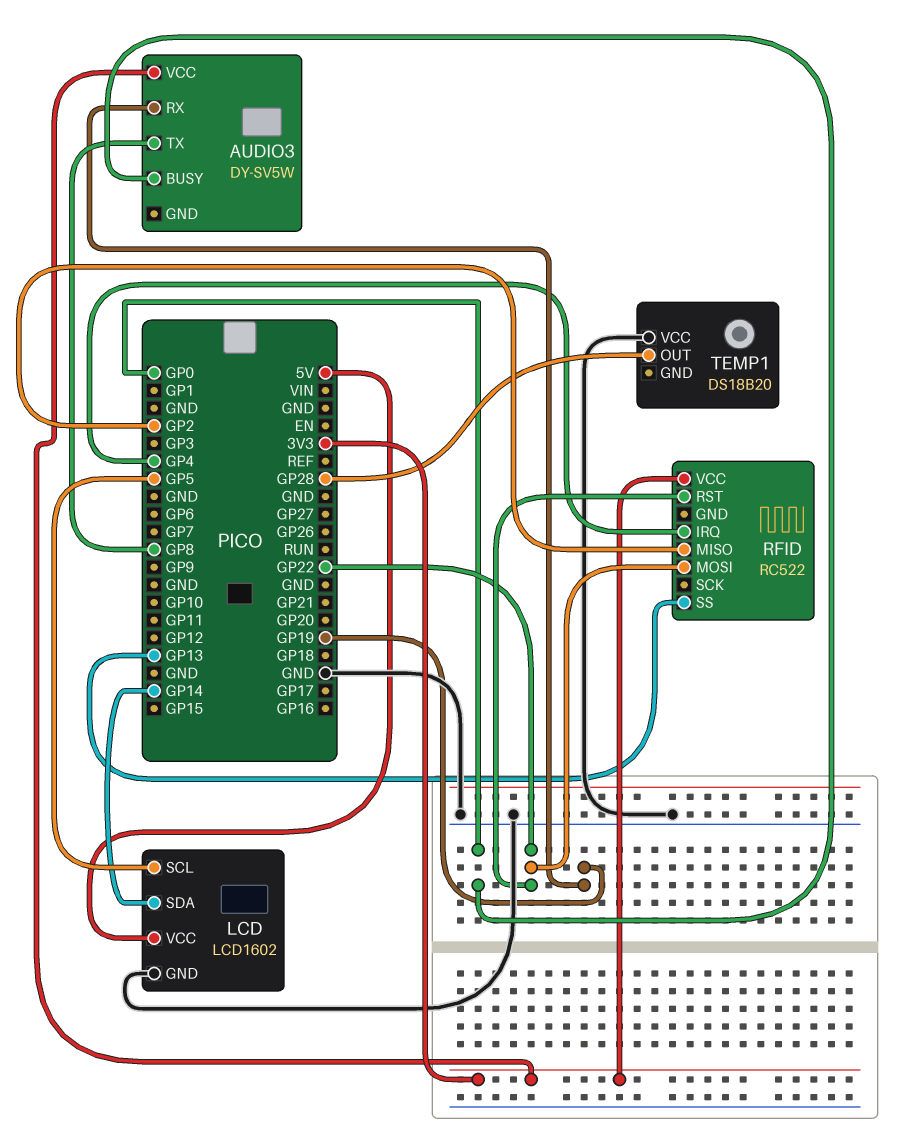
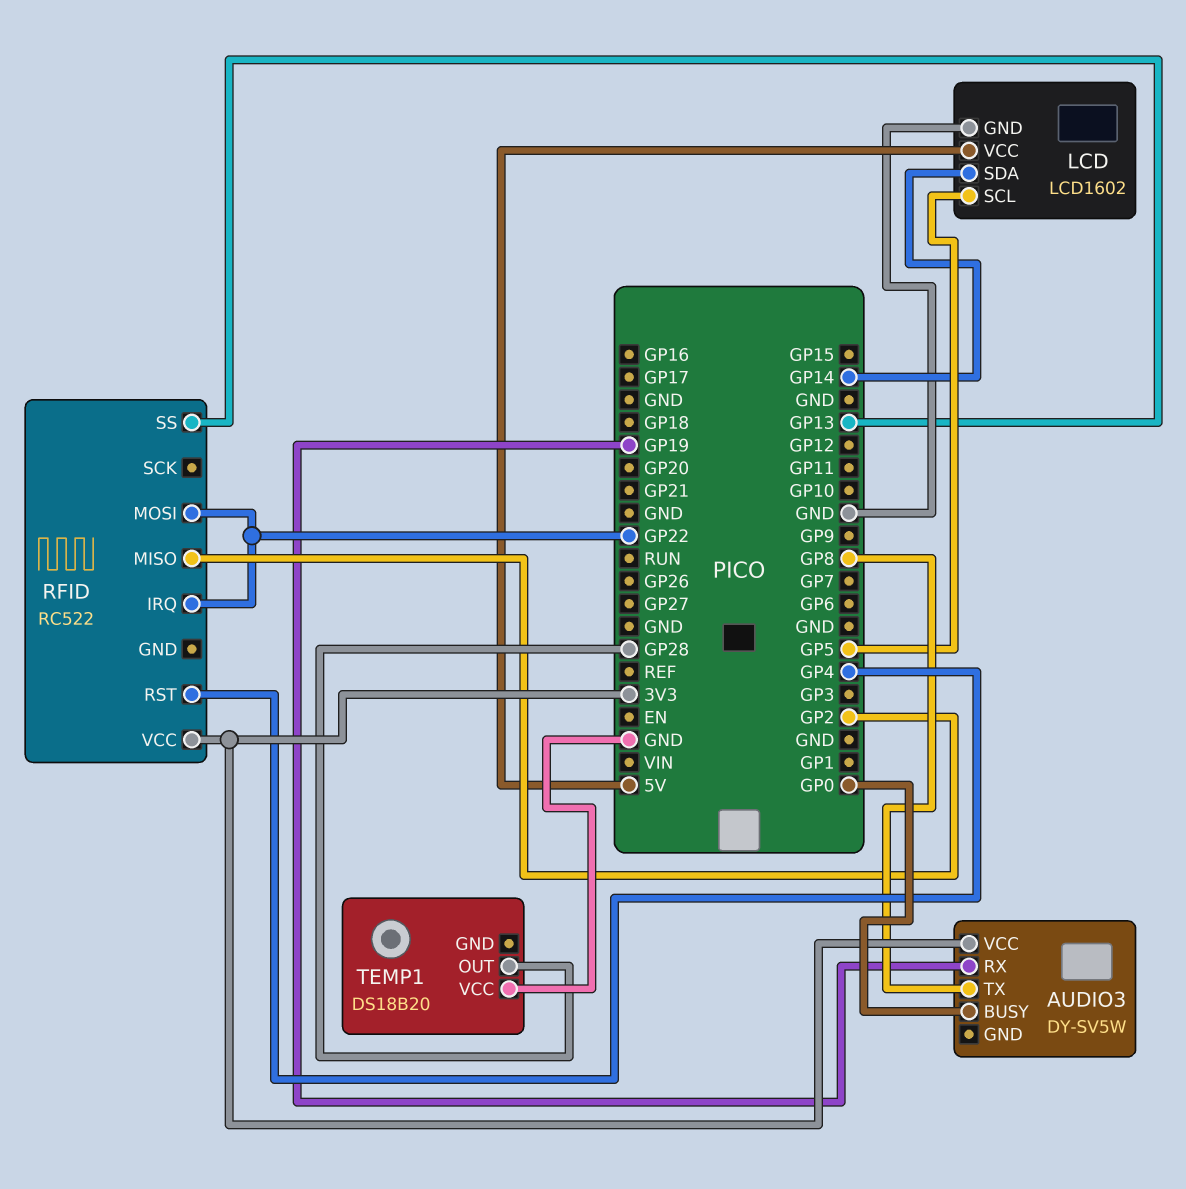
RFID pin IRQ: GP4 -> GP22
RFID pin RST: GP22 -> GP4

